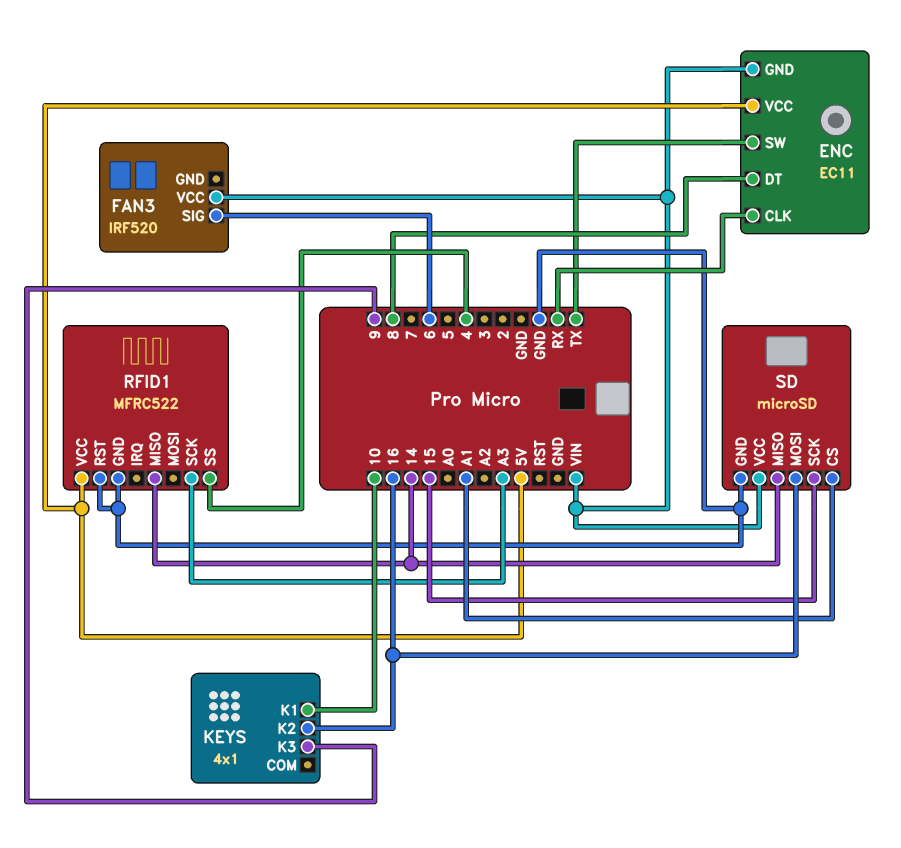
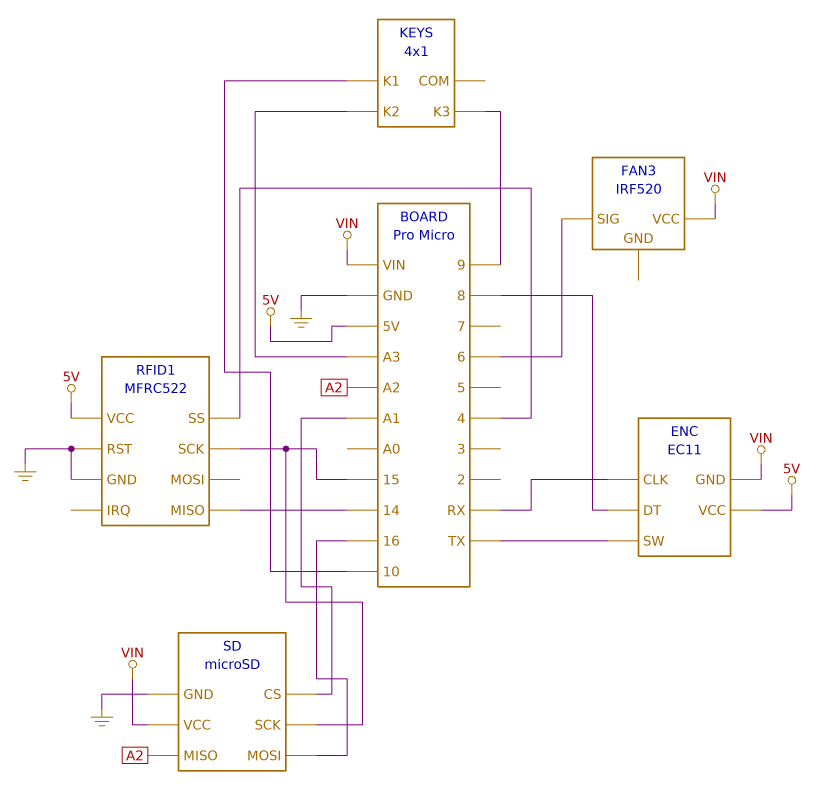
KEYS pin K2: 16 -> A3
RFID1 pin SCK: A3 -> 15
SD pin MISO: 14 -> A2

